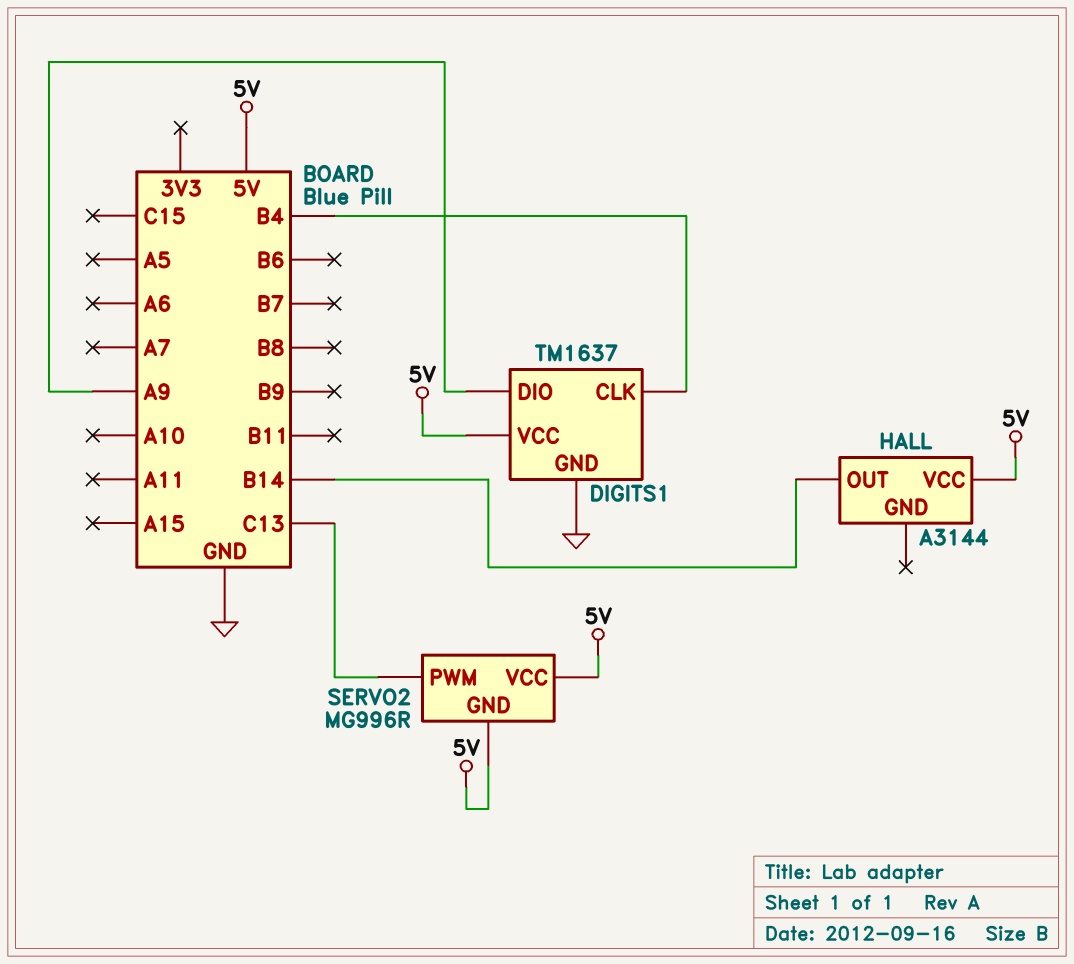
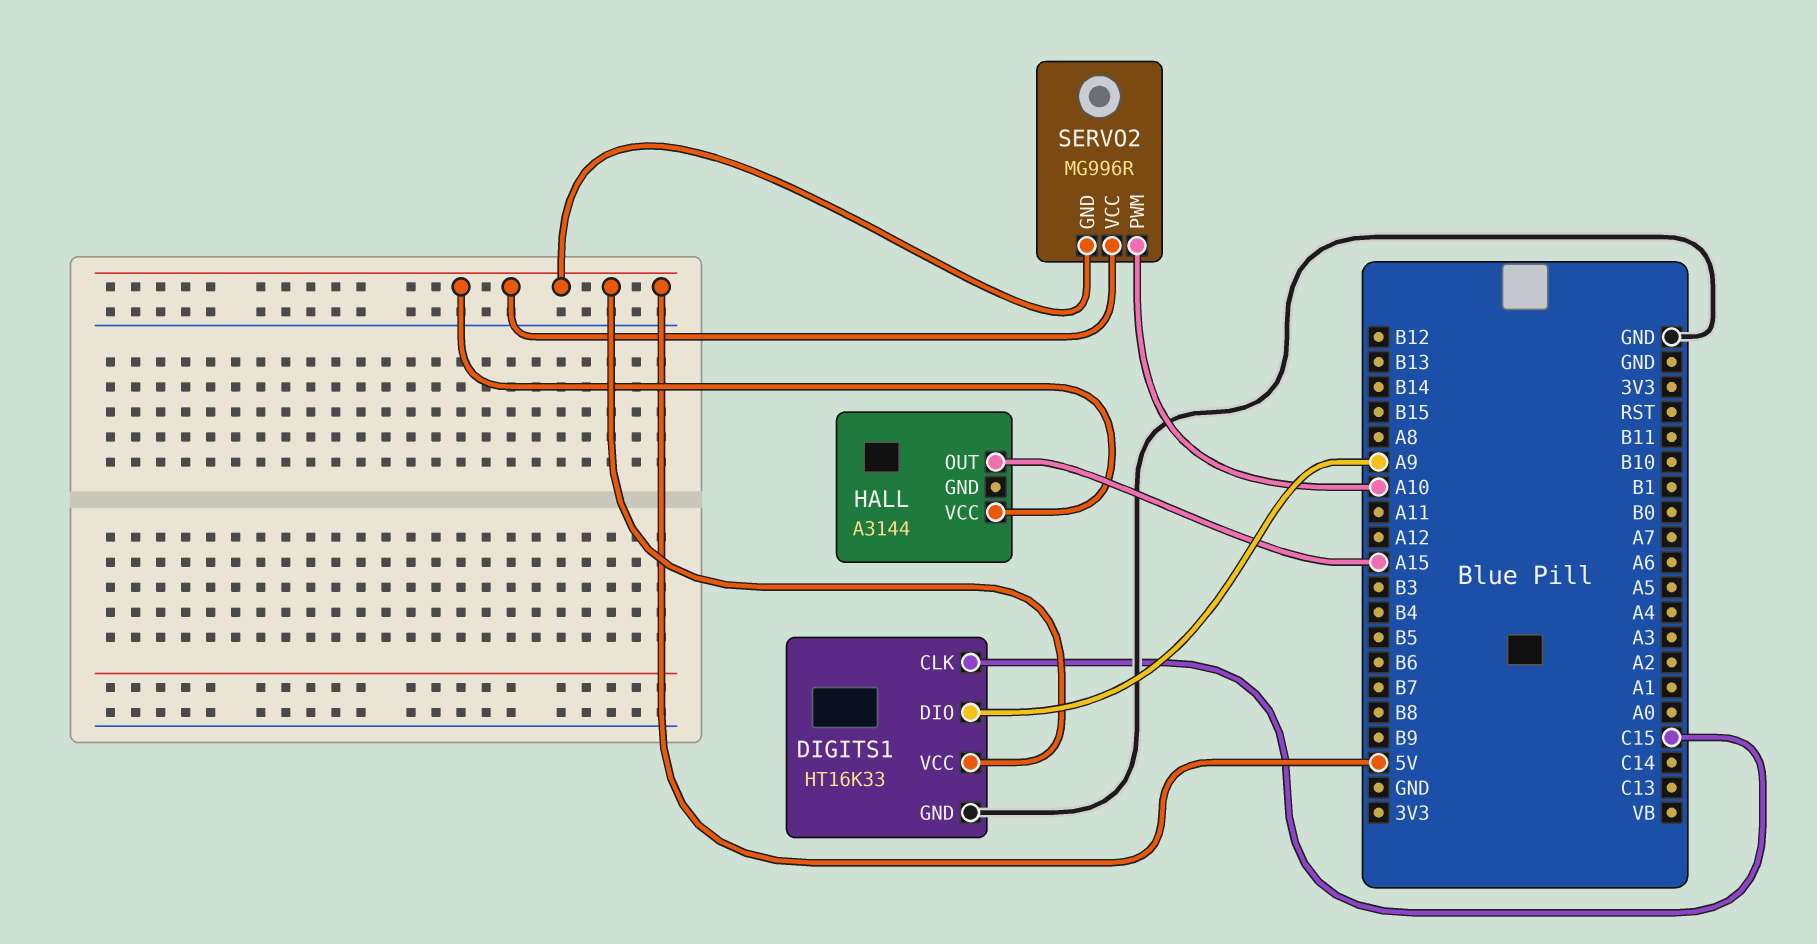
DIGITS1: TM1637 -> HT16K33
DIGITS1 pin CLK: B4 -> C15
HALL pin OUT: B14 -> A15
SERVO2 pin PWM: C13 -> A10

